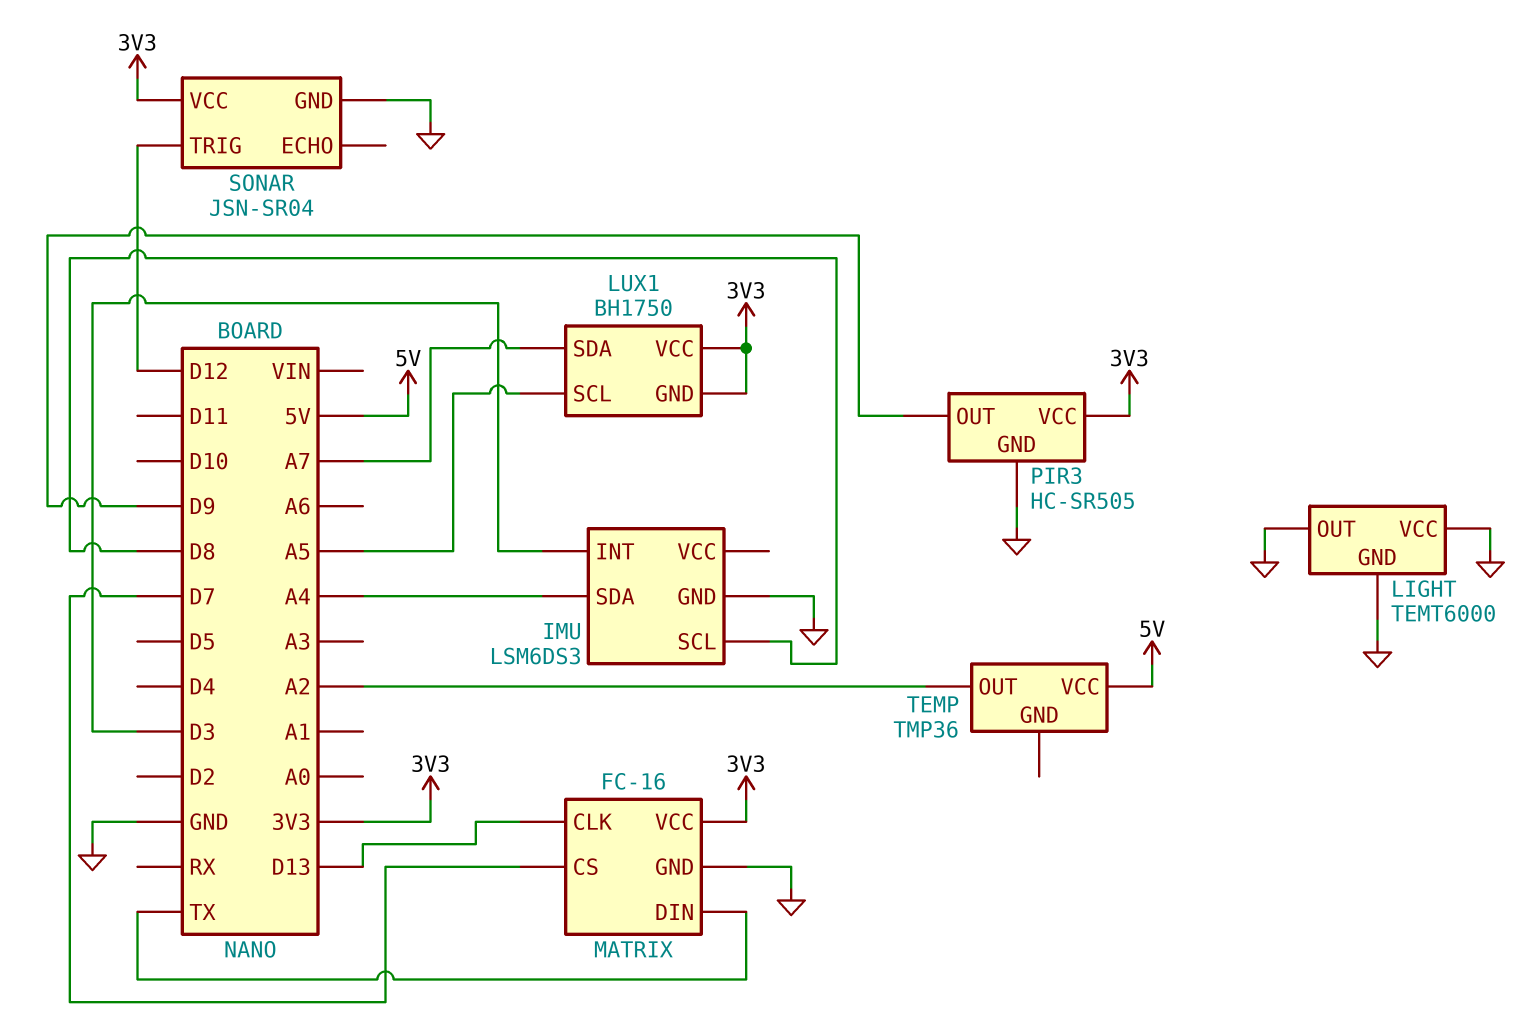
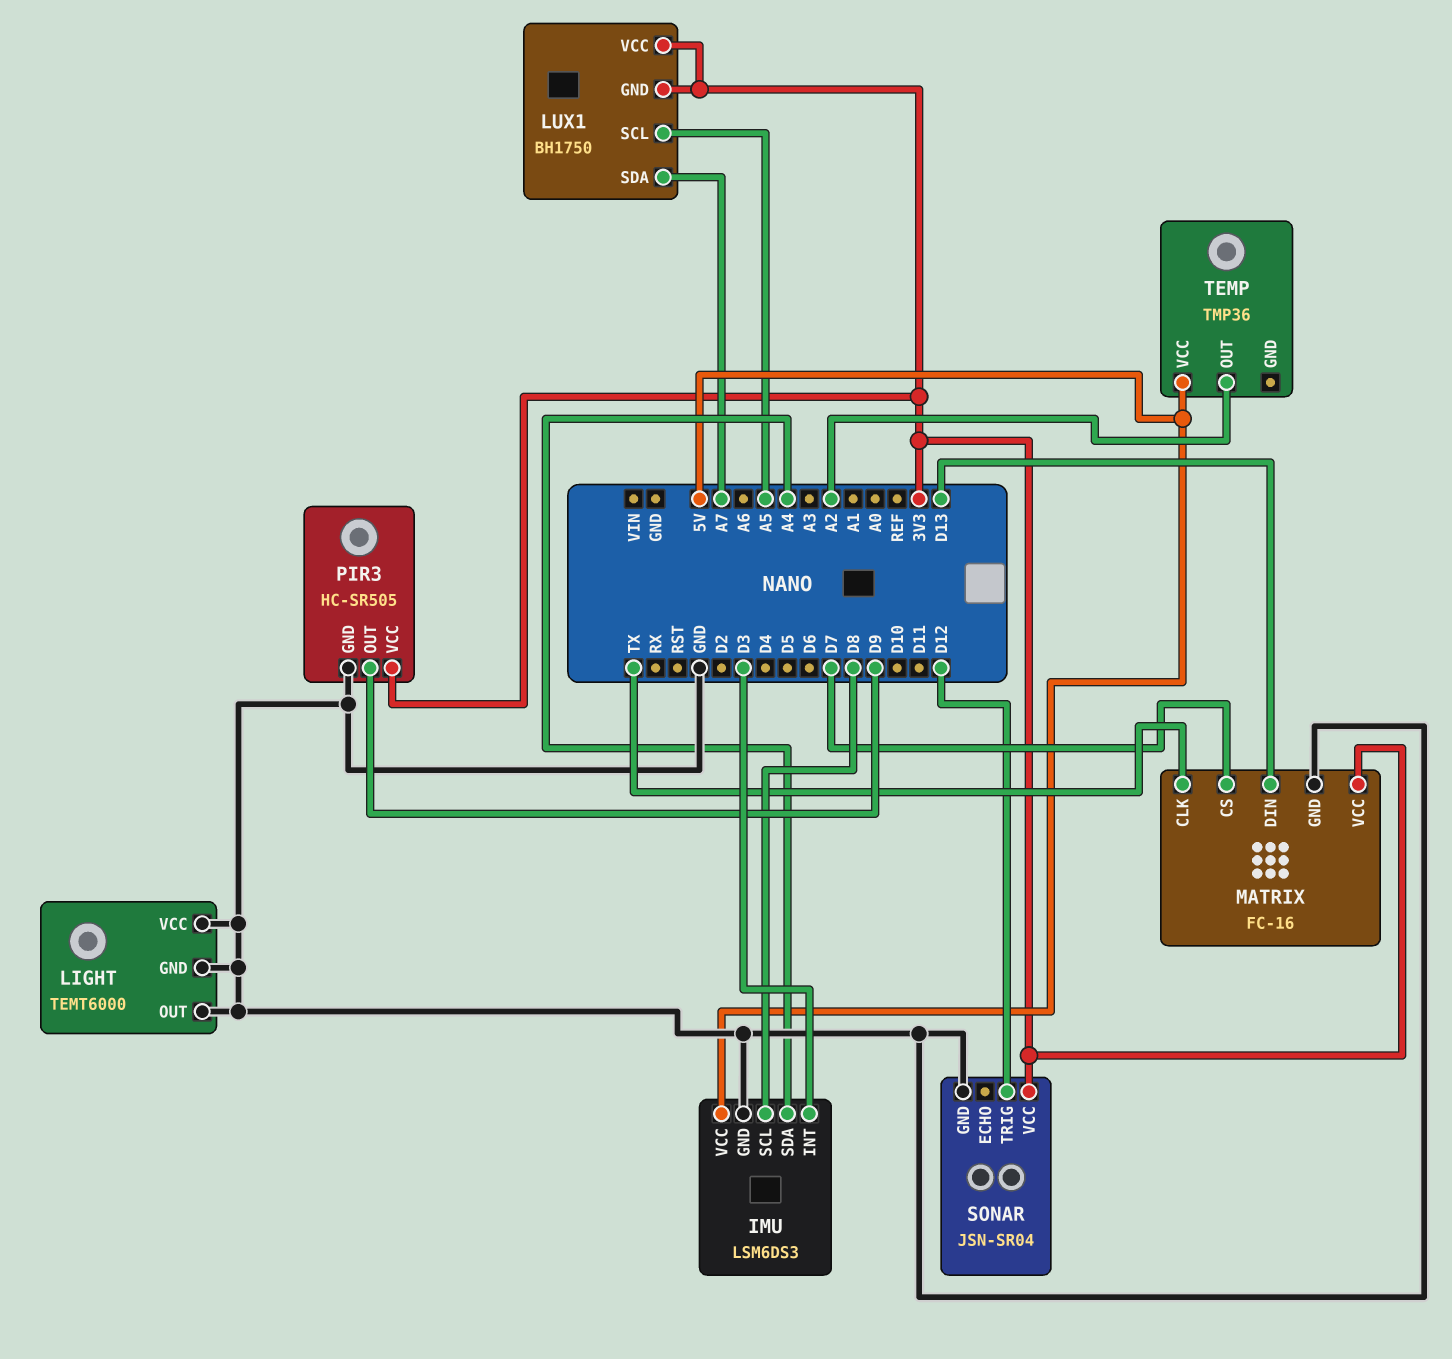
IMU pin VCC: none -> 5V
MATRIX pin CLK: D13 -> TX
MATRIX pin DIN: TX -> D13

